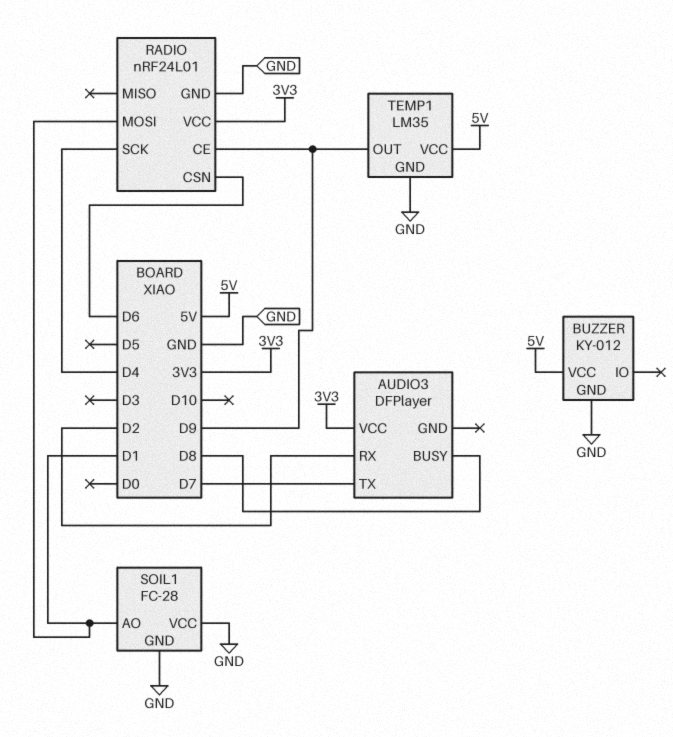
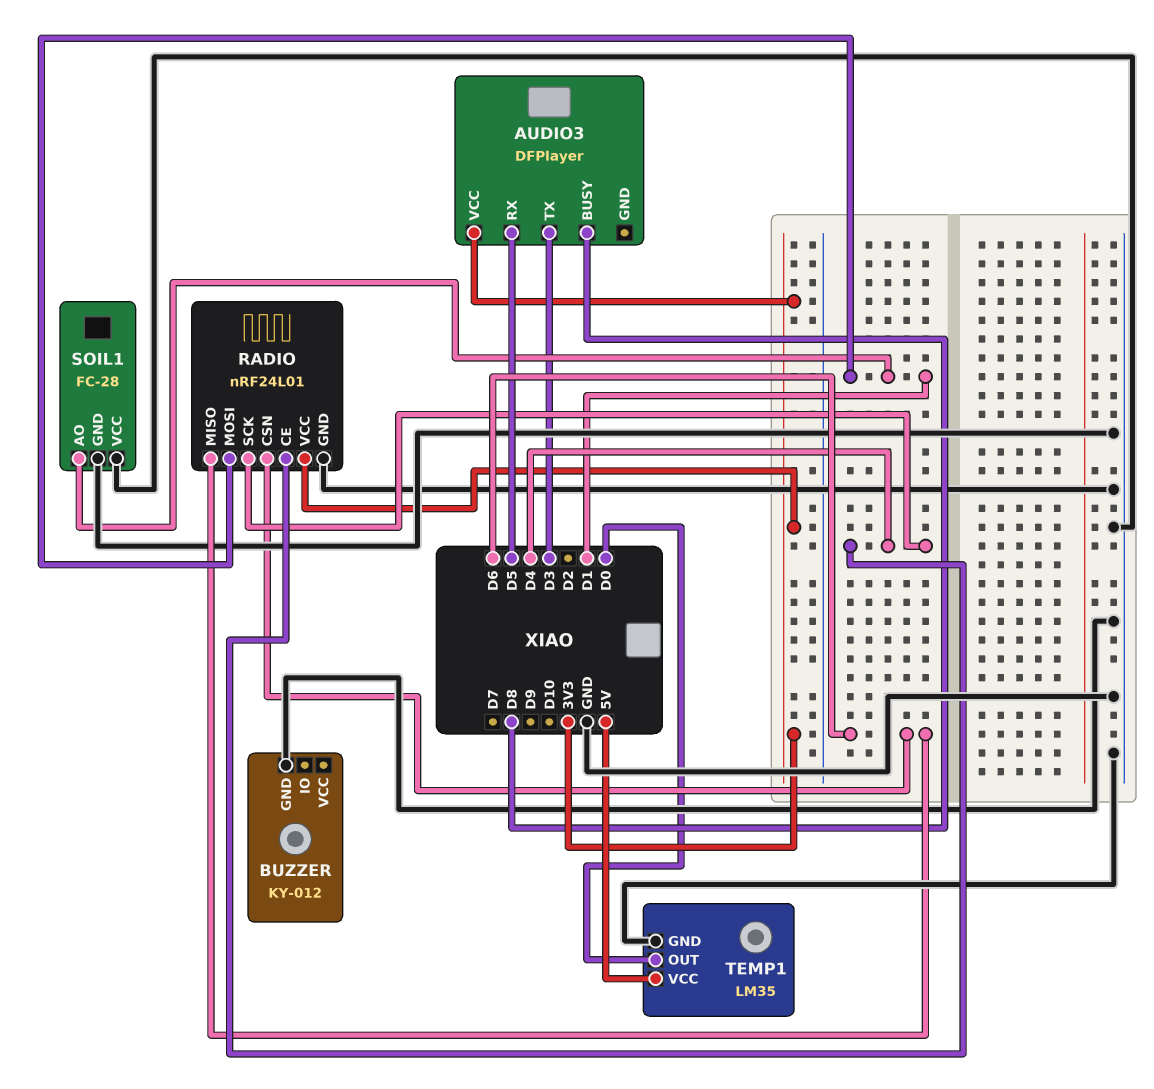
AUDIO3 pin RX: D2 -> D5
AUDIO3 pin TX: D7 -> D3
BUZZER pin VCC: 5V -> none
RADIO pin CE: D9 -> D4
RADIO pin MISO: none -> D6
TEMP1 pin OUT: D9 -> D0

